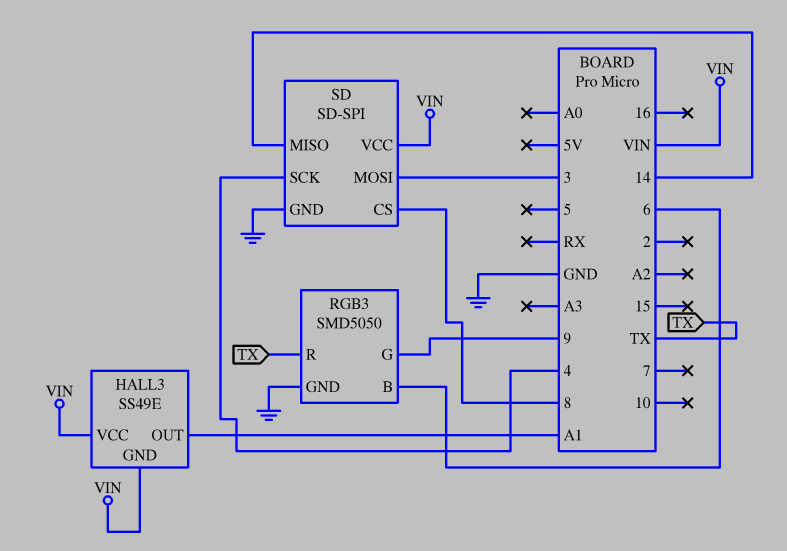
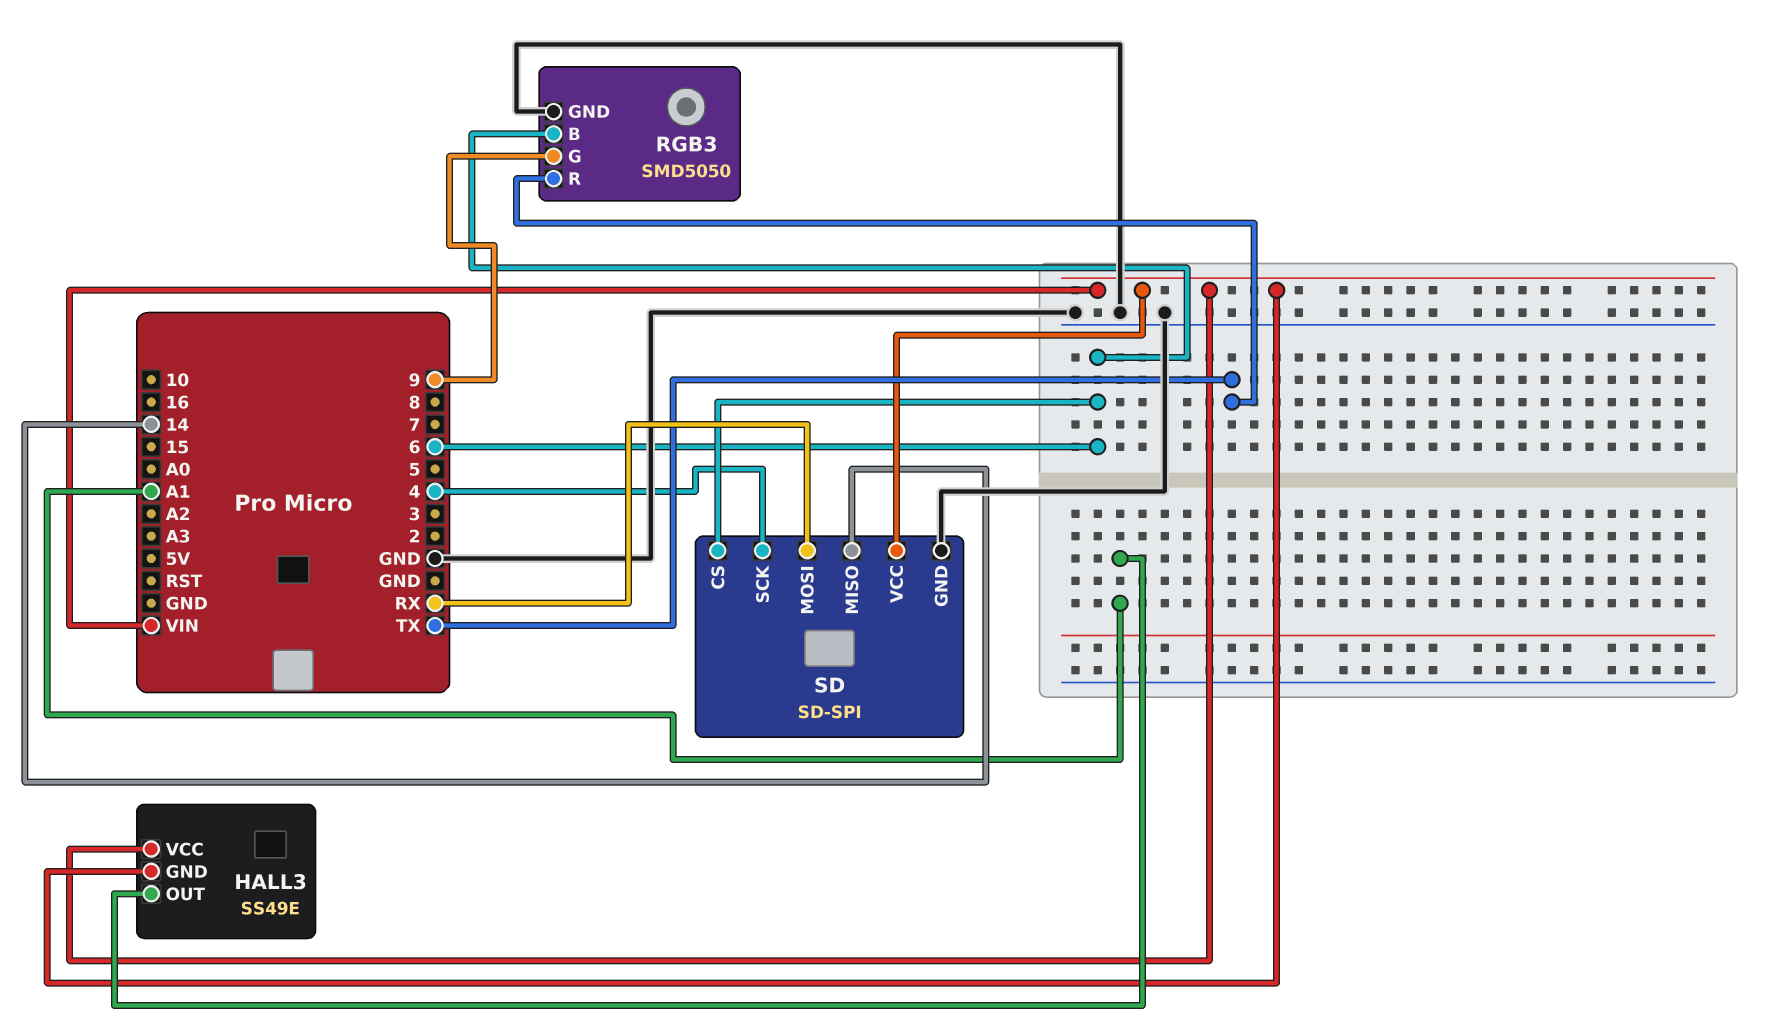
SD pin CS: 8 -> 6
SD pin MOSI: 3 -> RX

